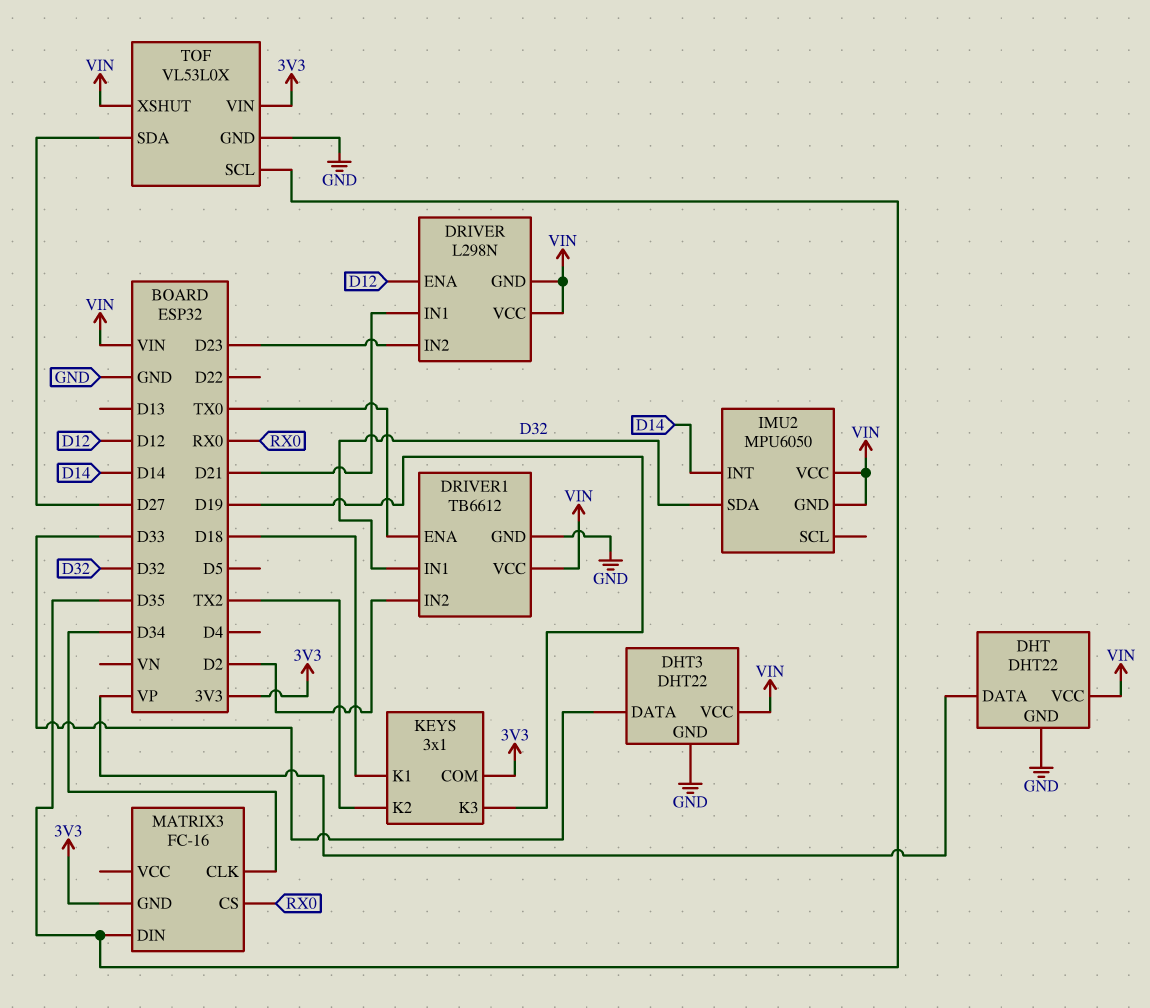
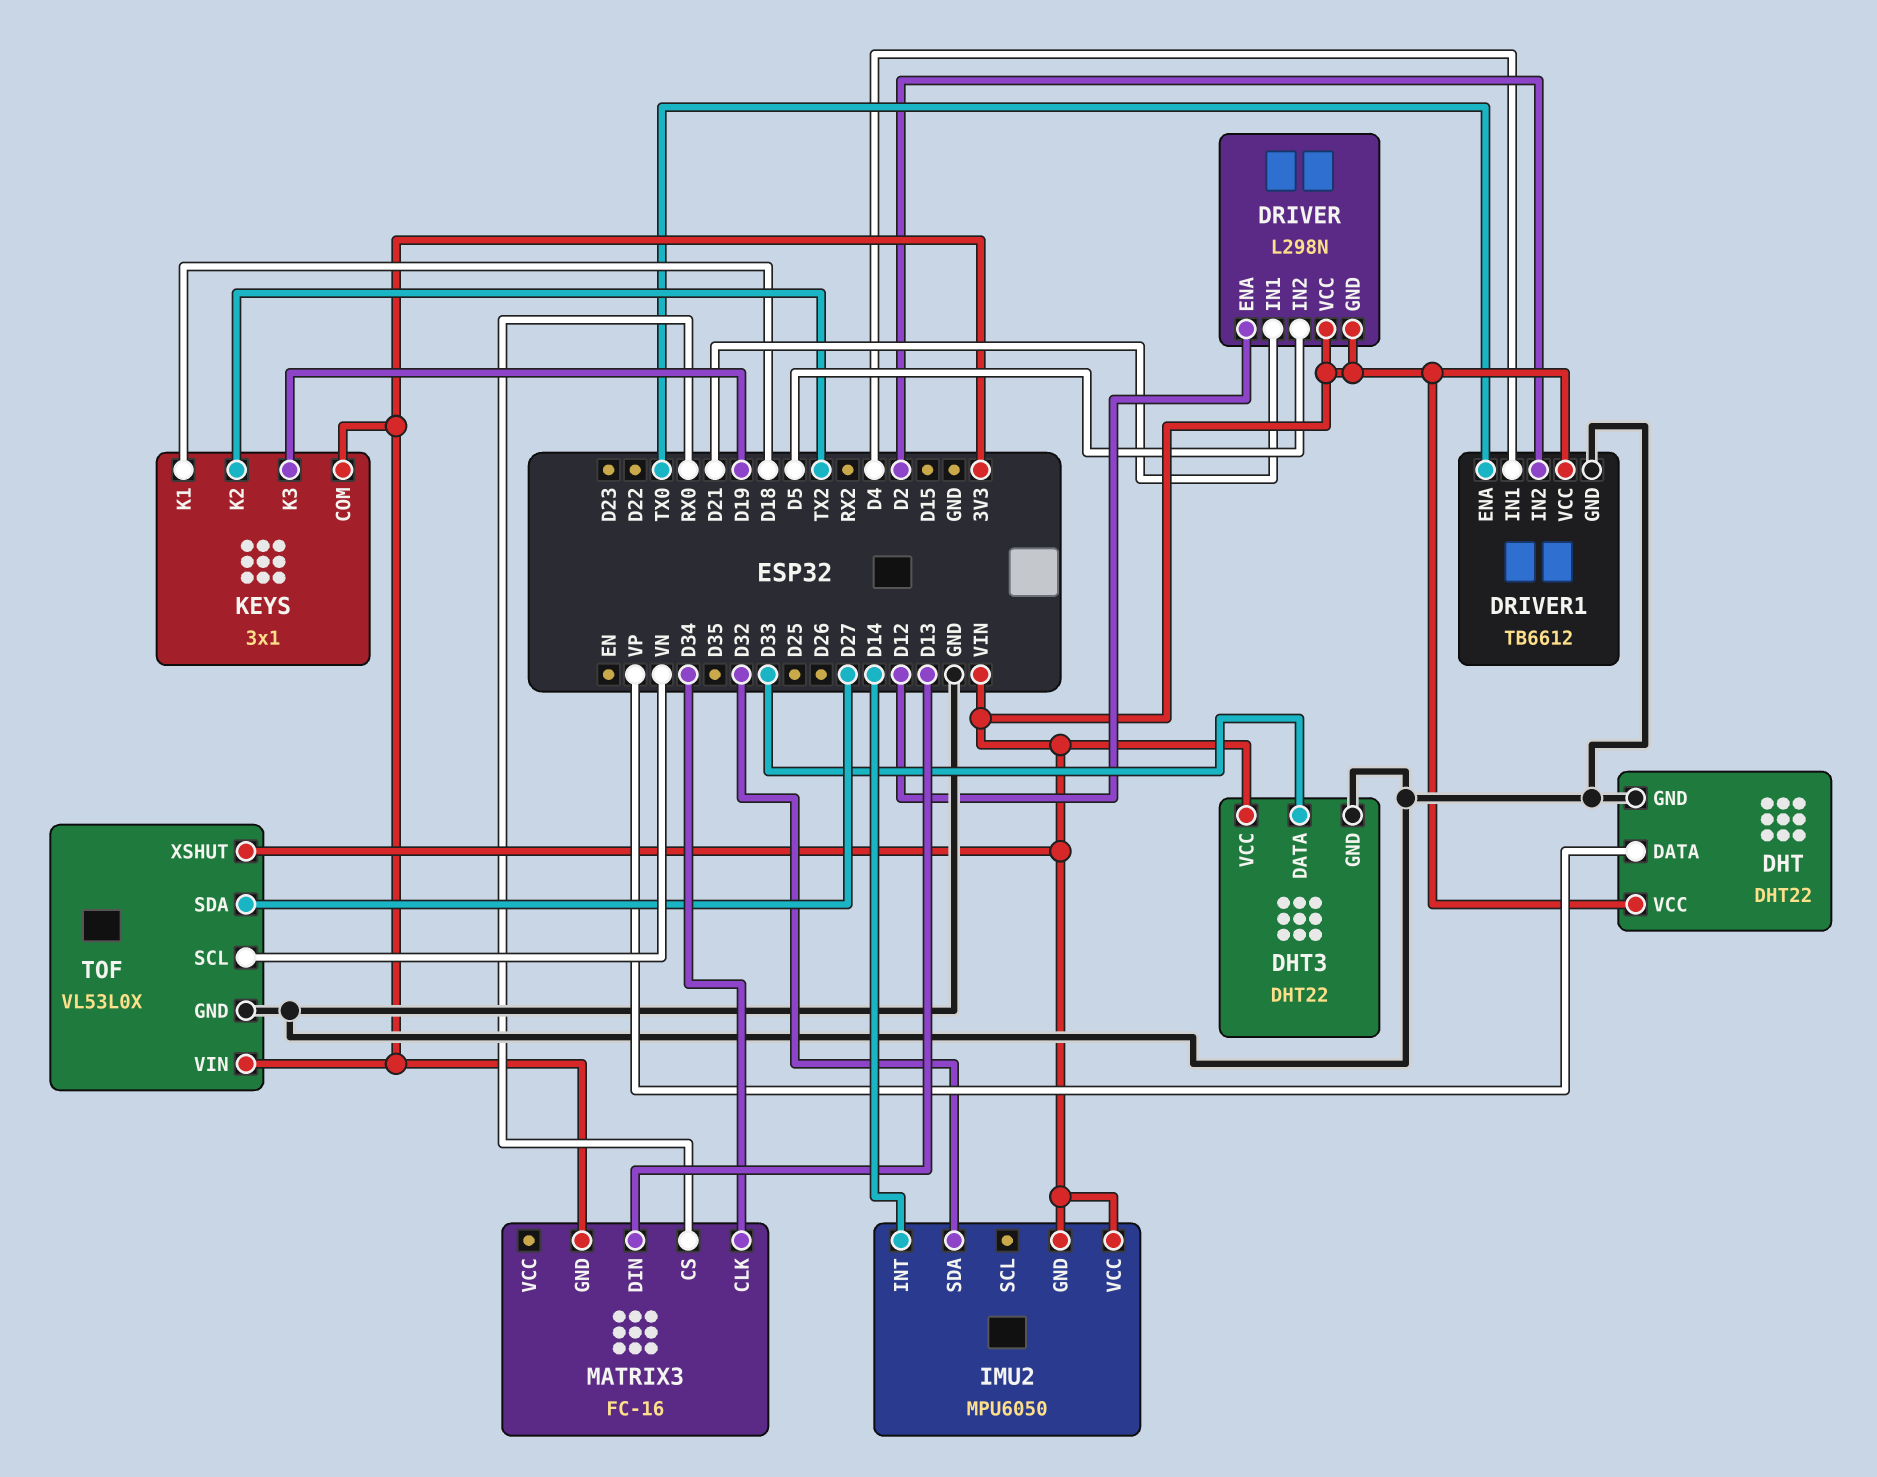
DRIVER pin IN2: D23 -> D5
DRIVER1 pin IN1: D32 -> D4
MATRIX3 pin DIN: D35 -> D13
TOF pin SCL: D35 -> VN

